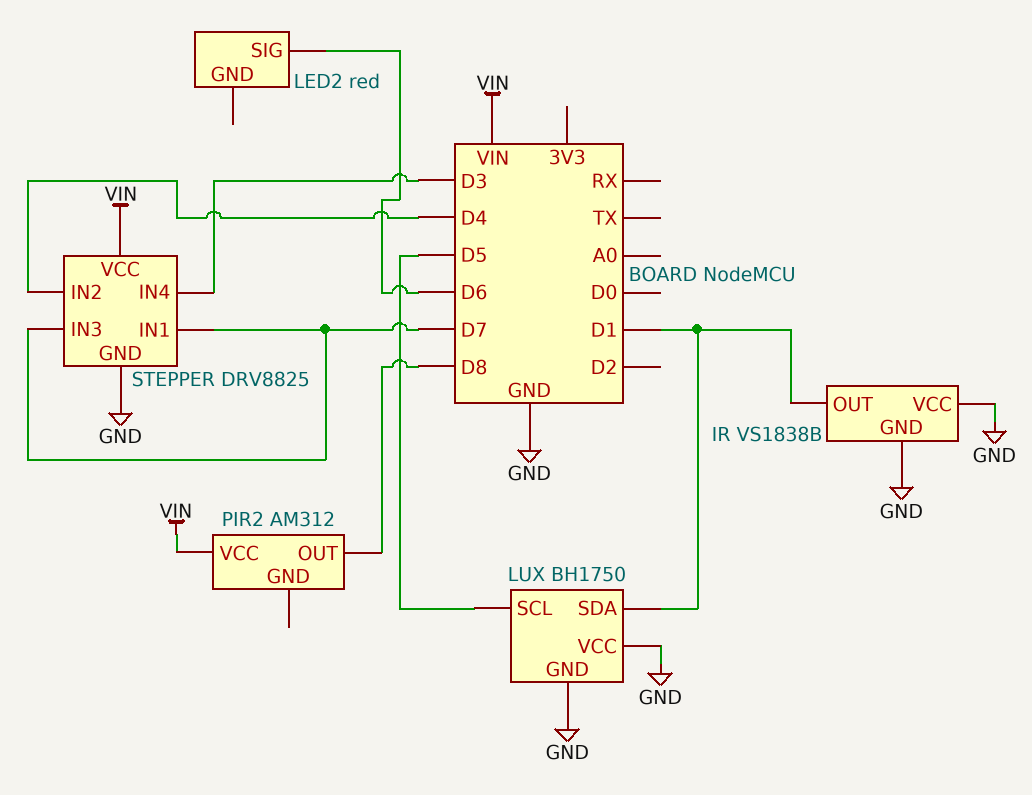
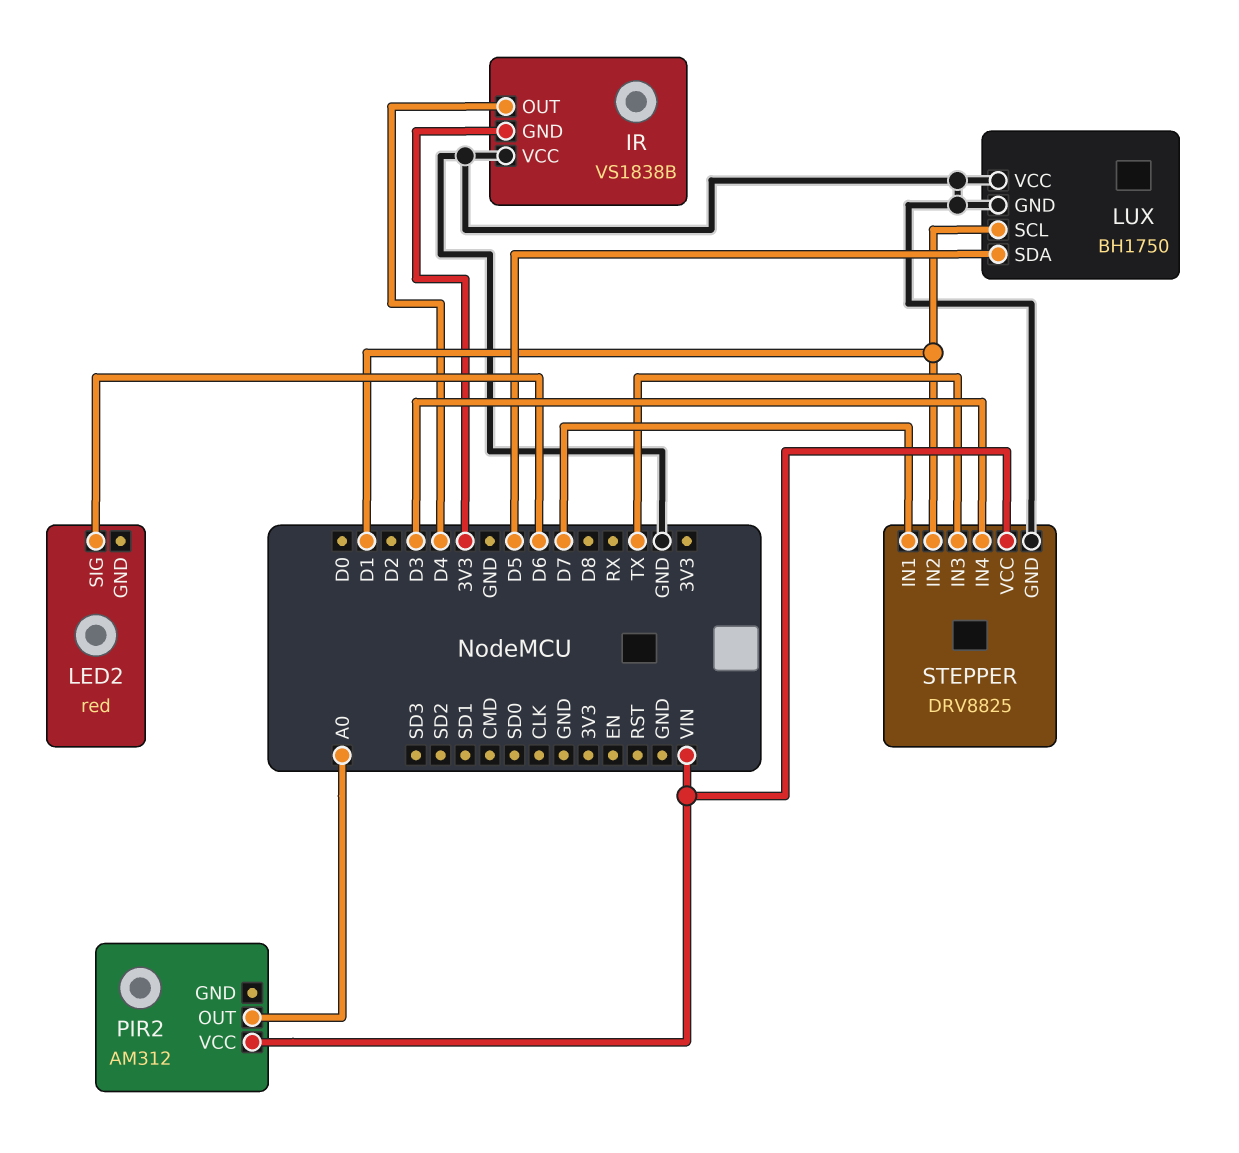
IR pin GND: GND -> 3V3
IR pin OUT: D1 -> D4
LUX pin SCL: D5 -> D1
LUX pin SDA: D1 -> D5
PIR2 pin OUT: D8 -> A0
STEPPER pin IN2: D4 -> D1
STEPPER pin IN3: D7 -> TX

